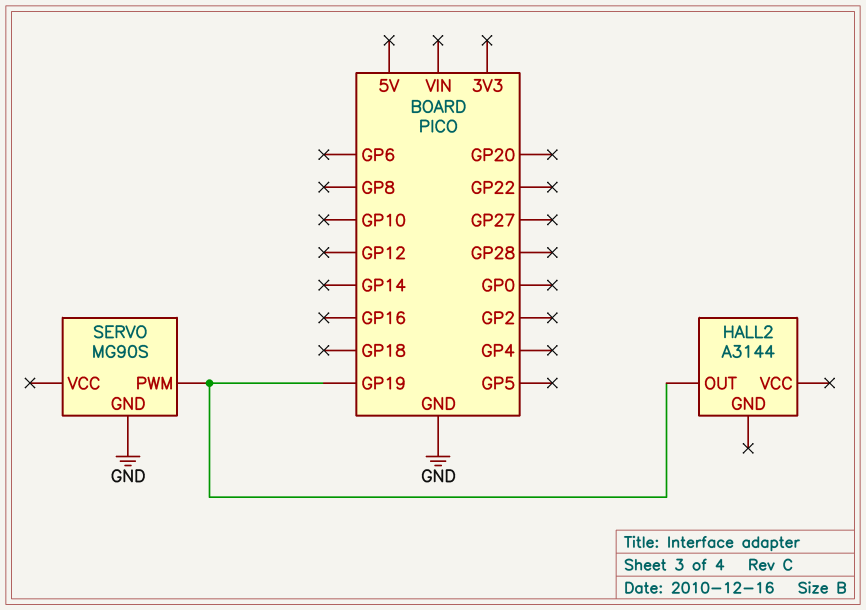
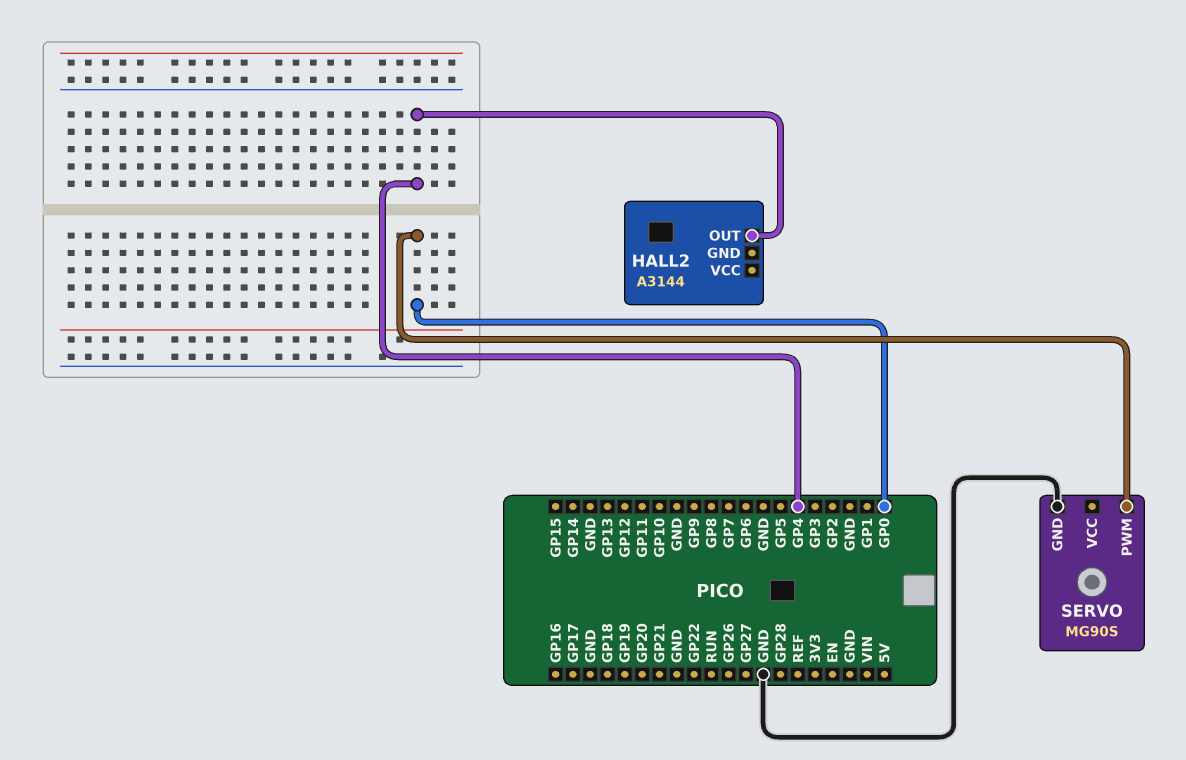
HALL2 pin OUT: GP19 -> GP4
SERVO pin PWM: GP19 -> GP0

